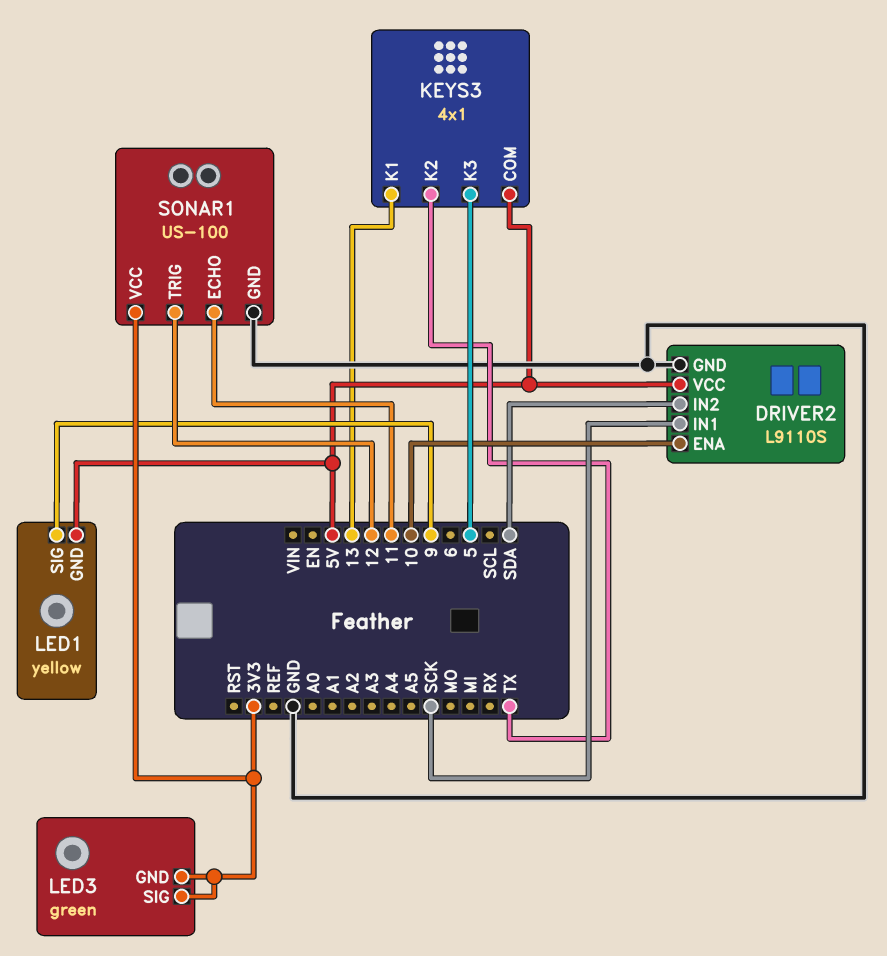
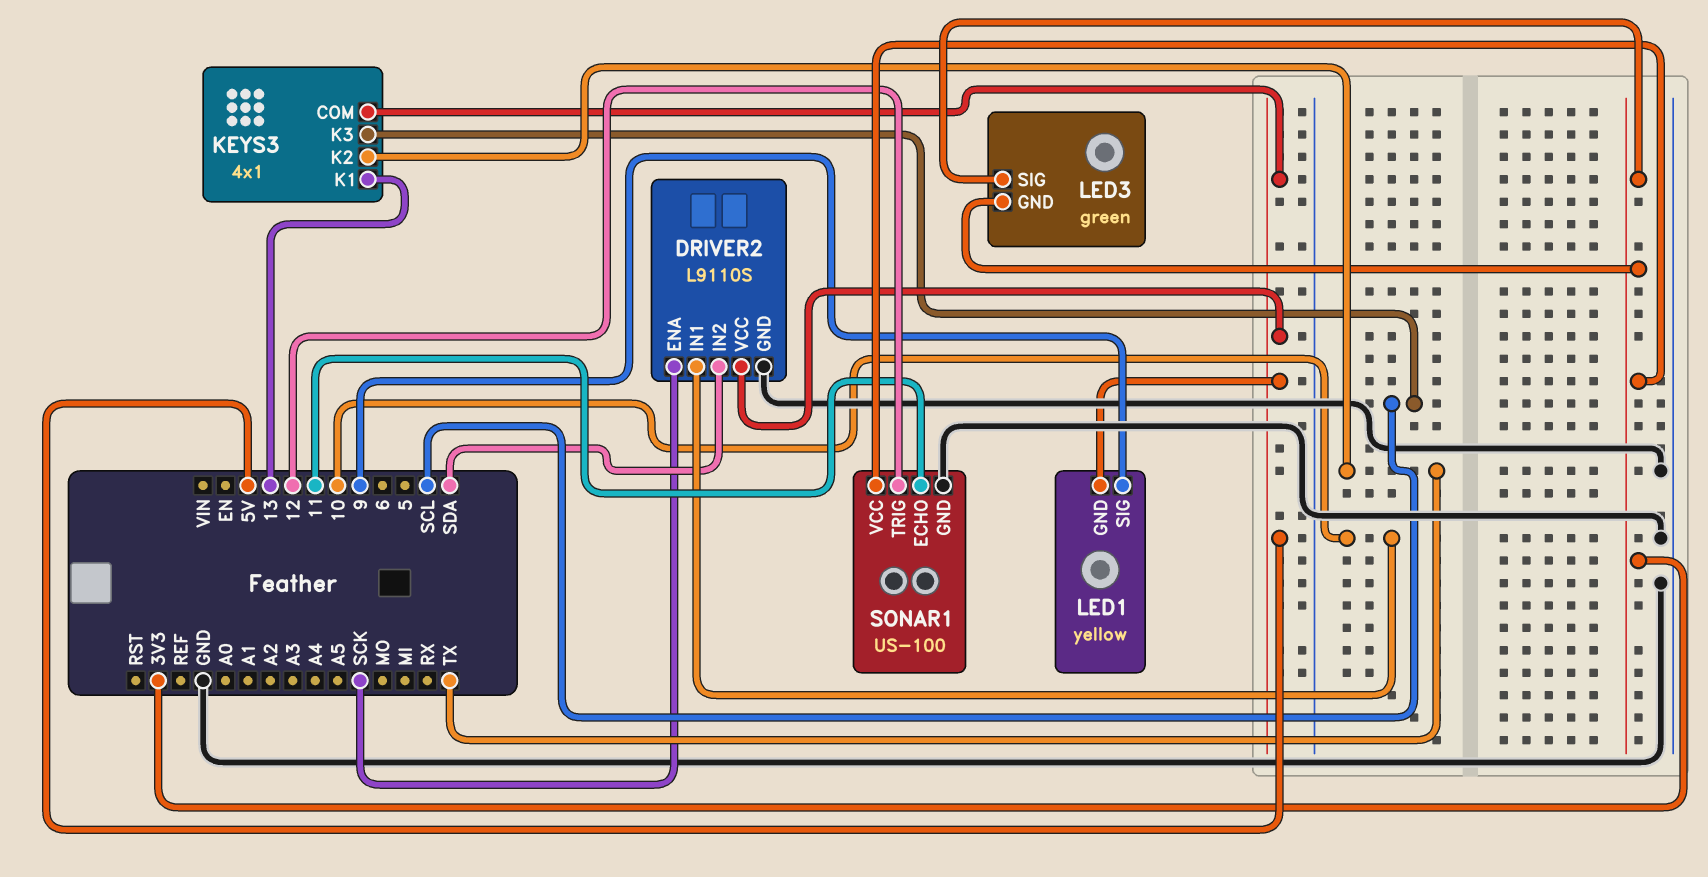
DRIVER2 pin ENA: 10 -> SCK
DRIVER2 pin IN1: SCK -> 10
KEYS3 pin K3: 5 -> SCL

